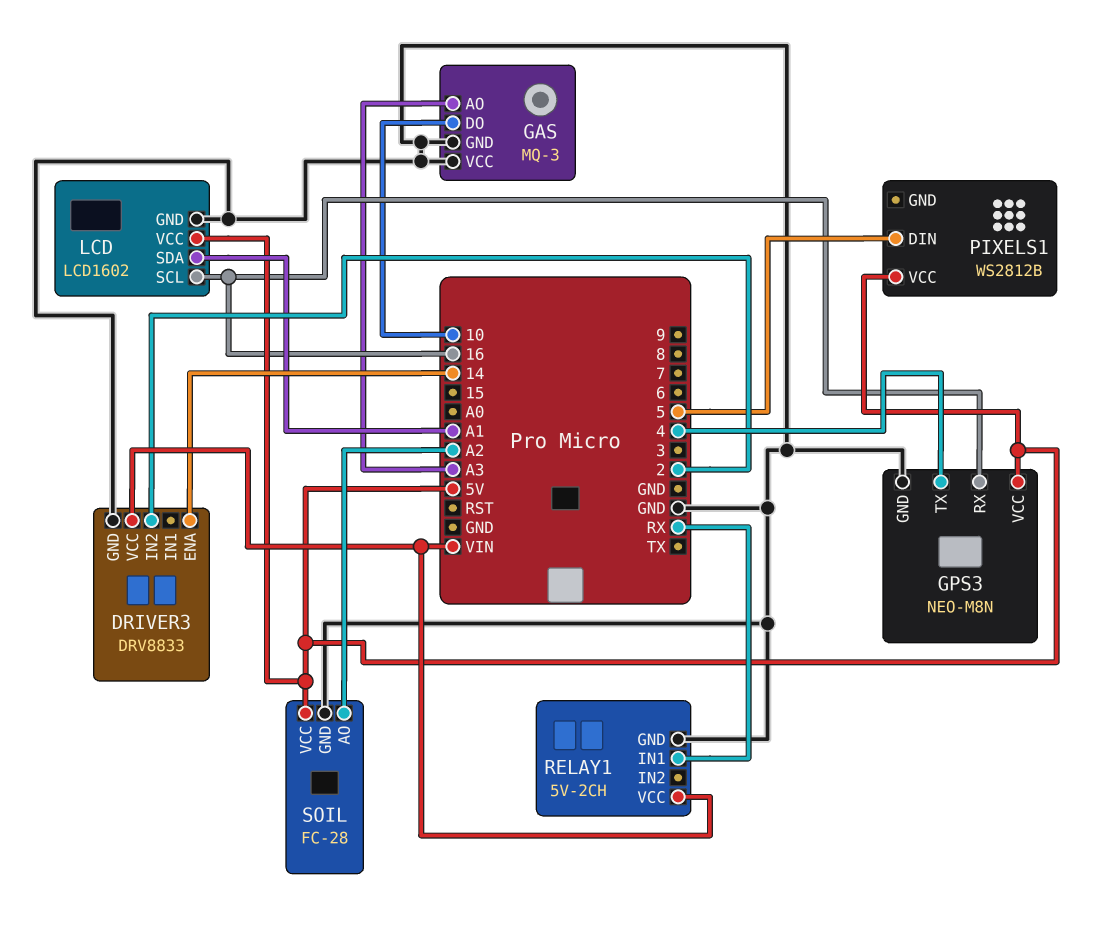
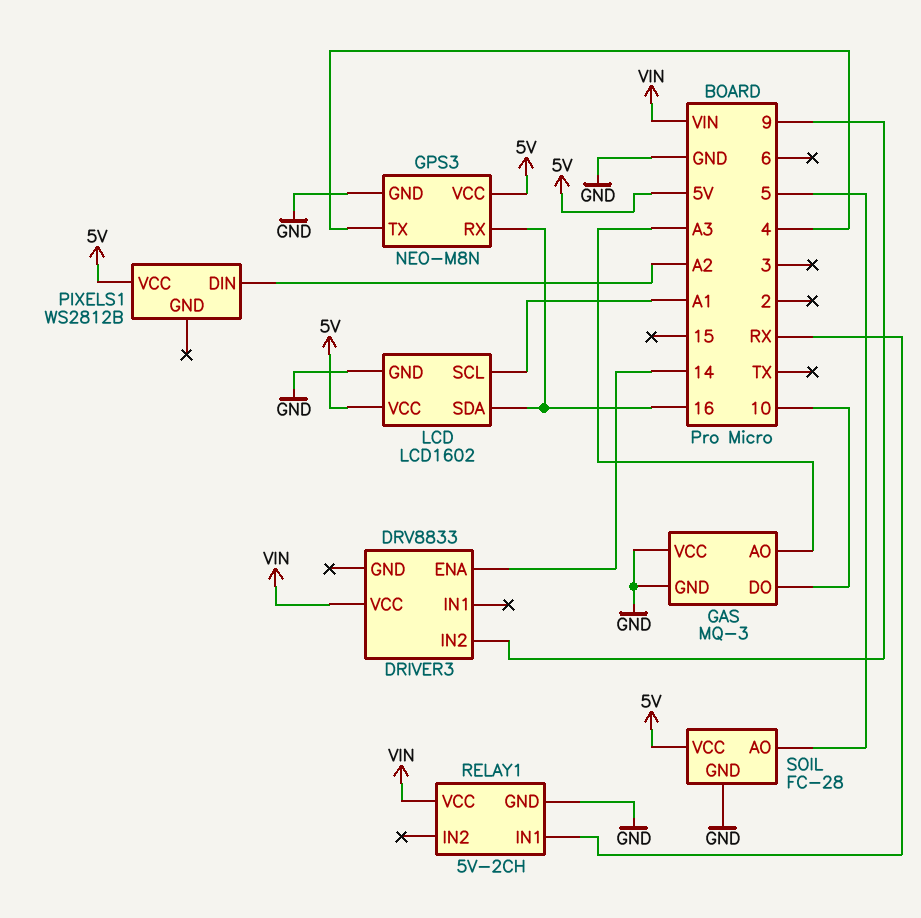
DRIVER3 pin GND: GND -> none
DRIVER3 pin IN2: 2 -> 9
LCD pin SCL: 16 -> A1
LCD pin SDA: A1 -> 16
PIXELS1 pin DIN: 5 -> A2
SOIL pin AO: A2 -> 5

